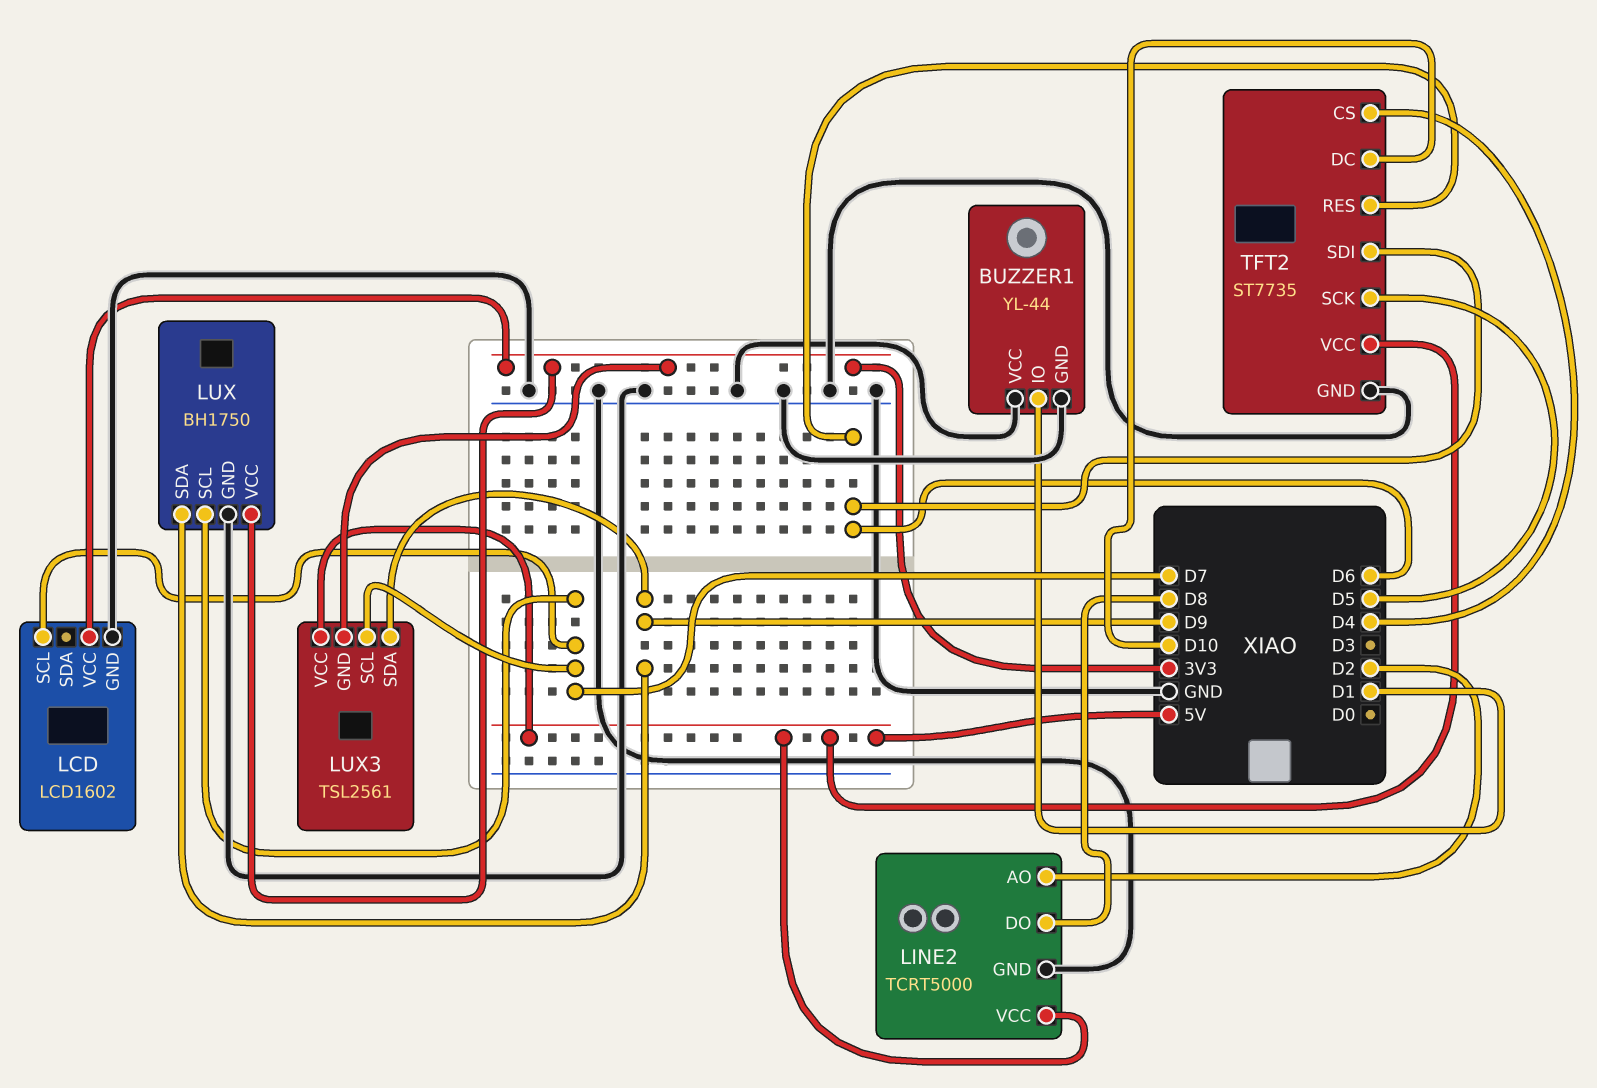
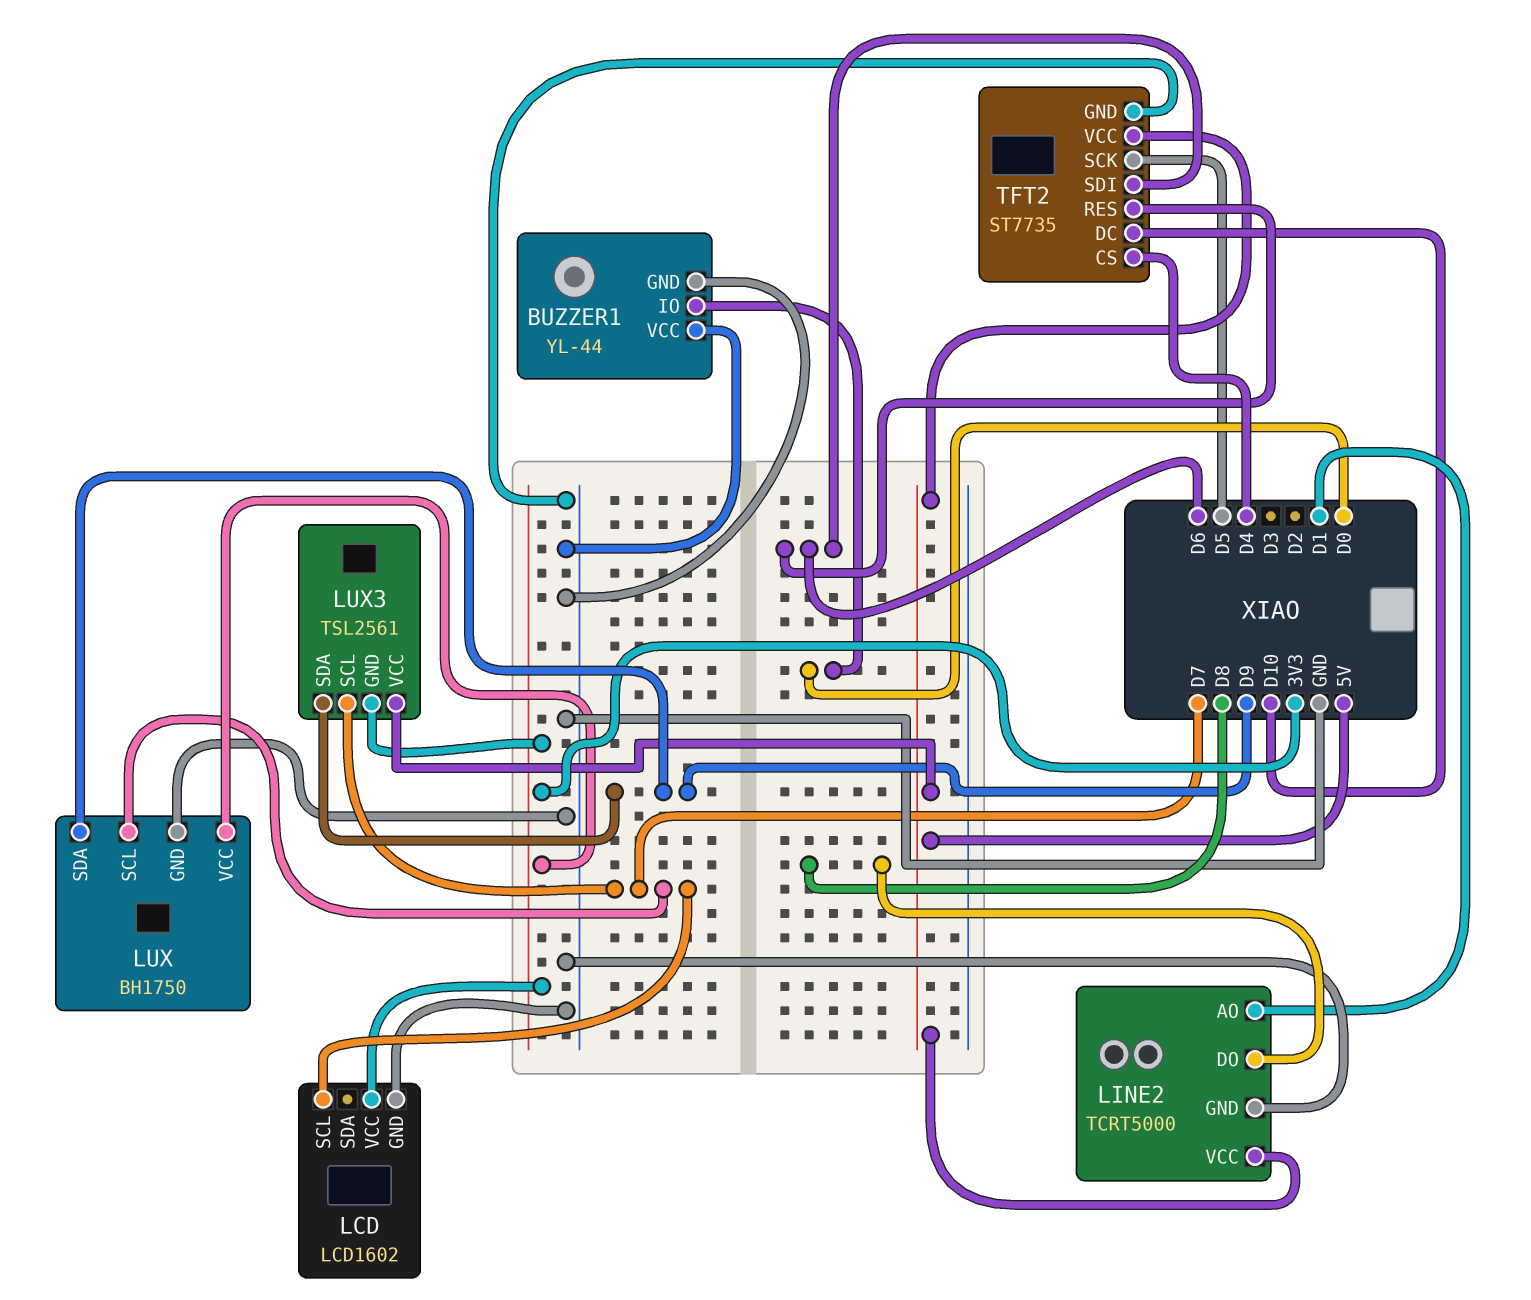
BUZZER1 pin IO: D1 -> D0
LINE2 pin AO: D2 -> D1

